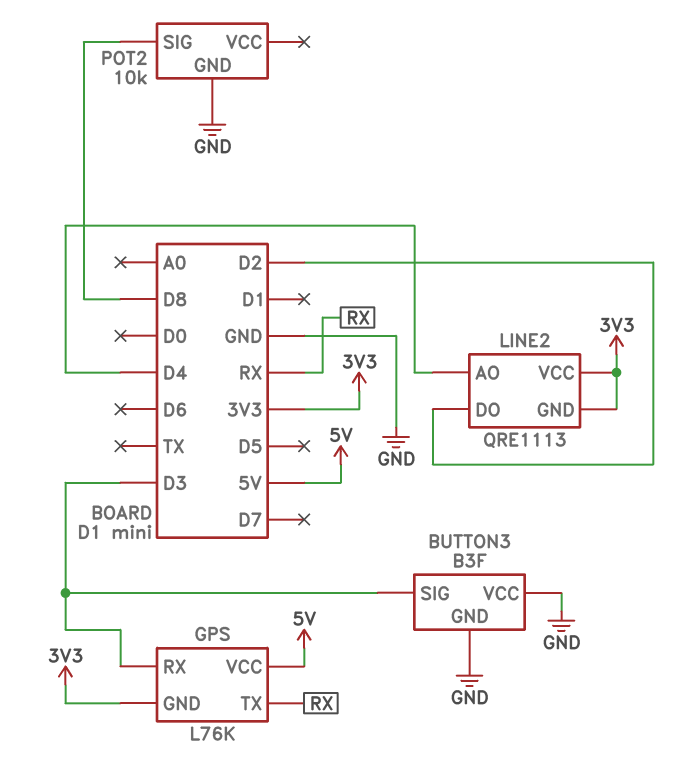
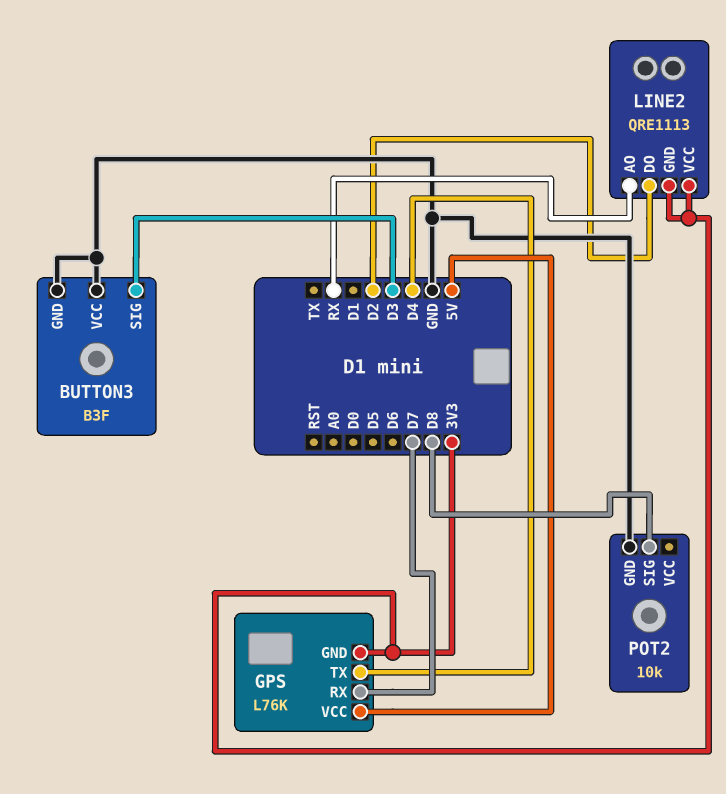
GPS pin RX: D3 -> D7
GPS pin TX: RX -> D4
LINE2 pin AO: D4 -> RX

